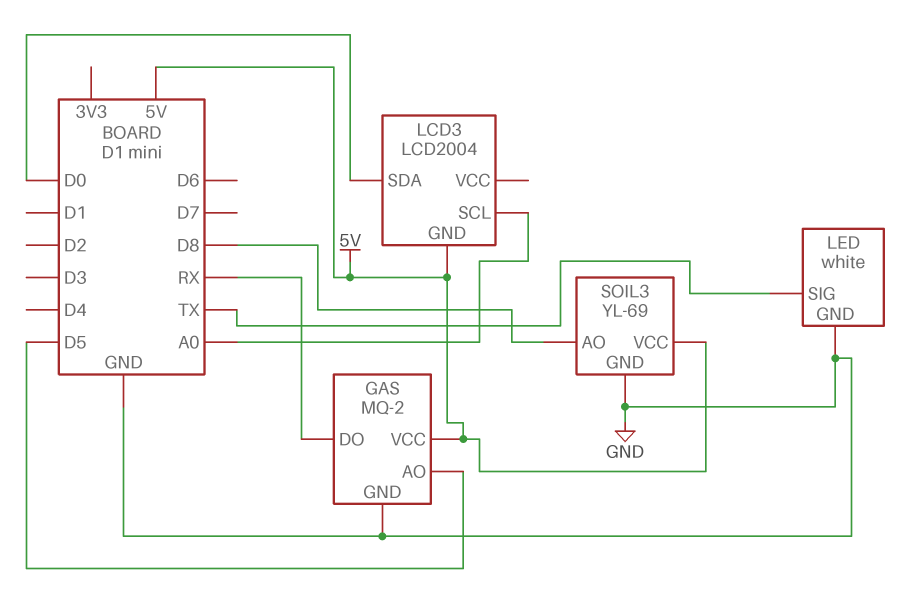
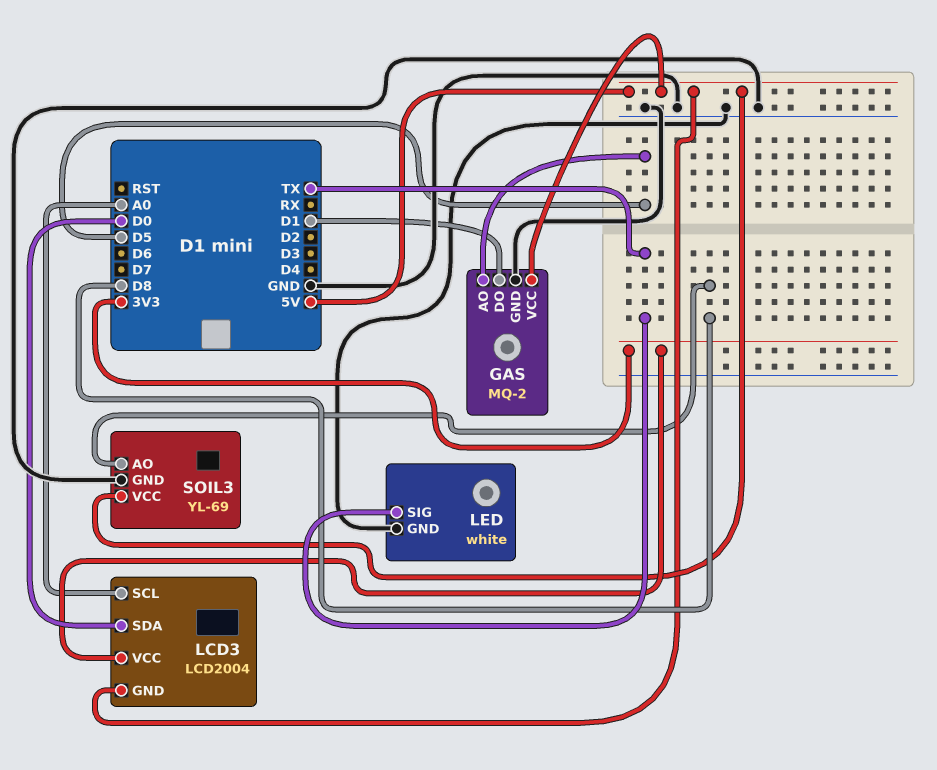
GAS pin DO: RX -> D1
LCD3 pin VCC: none -> 3V3

